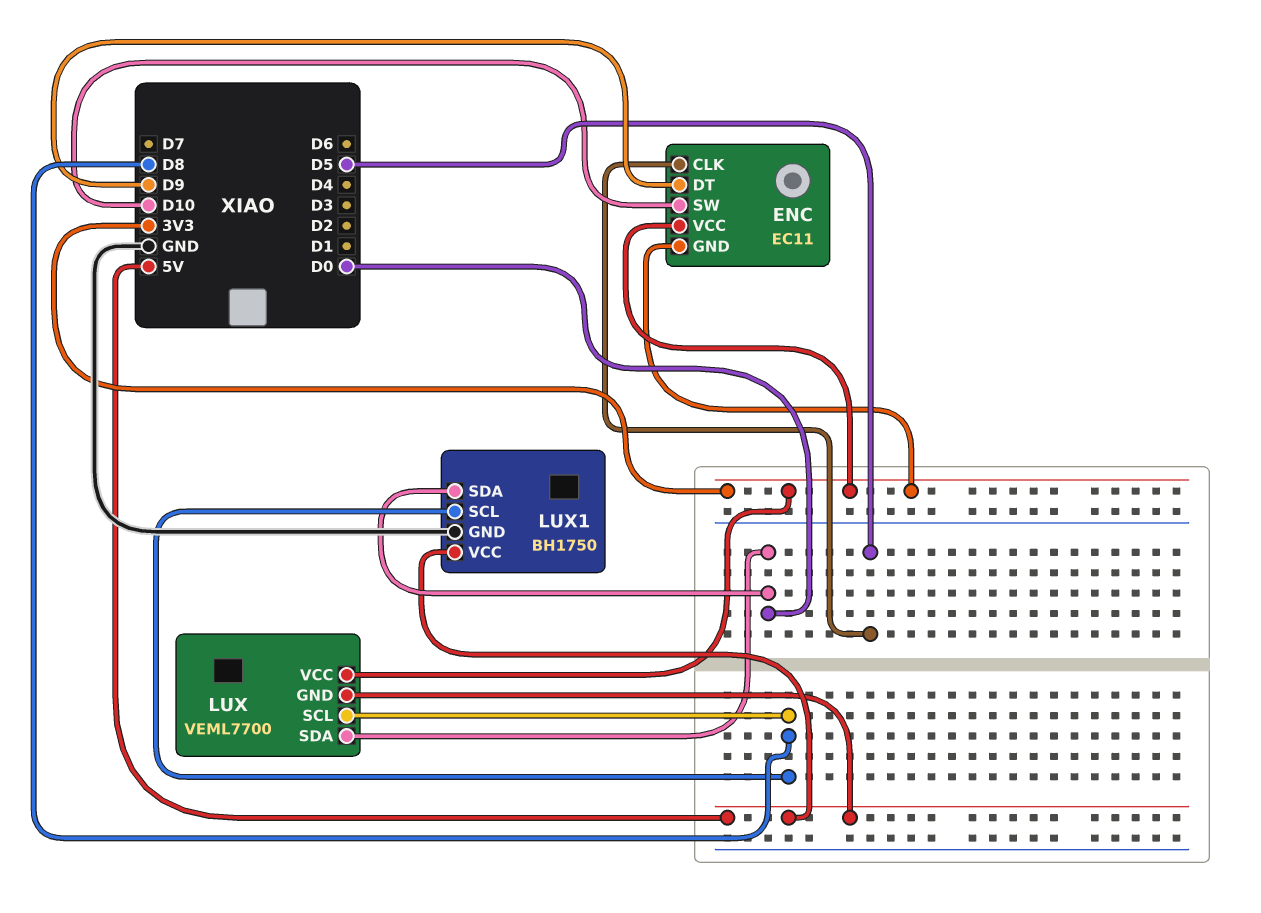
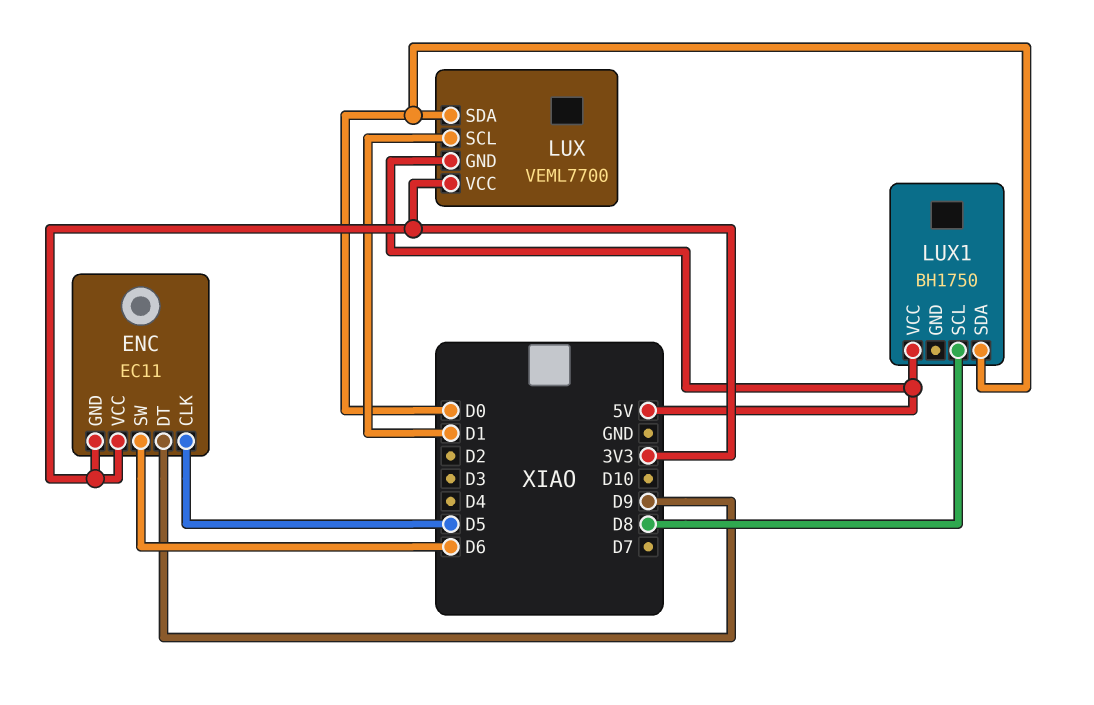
ENC pin SW: D10 -> D6
LUX pin SCL: D8 -> D1
LUX1 pin GND: GND -> none

